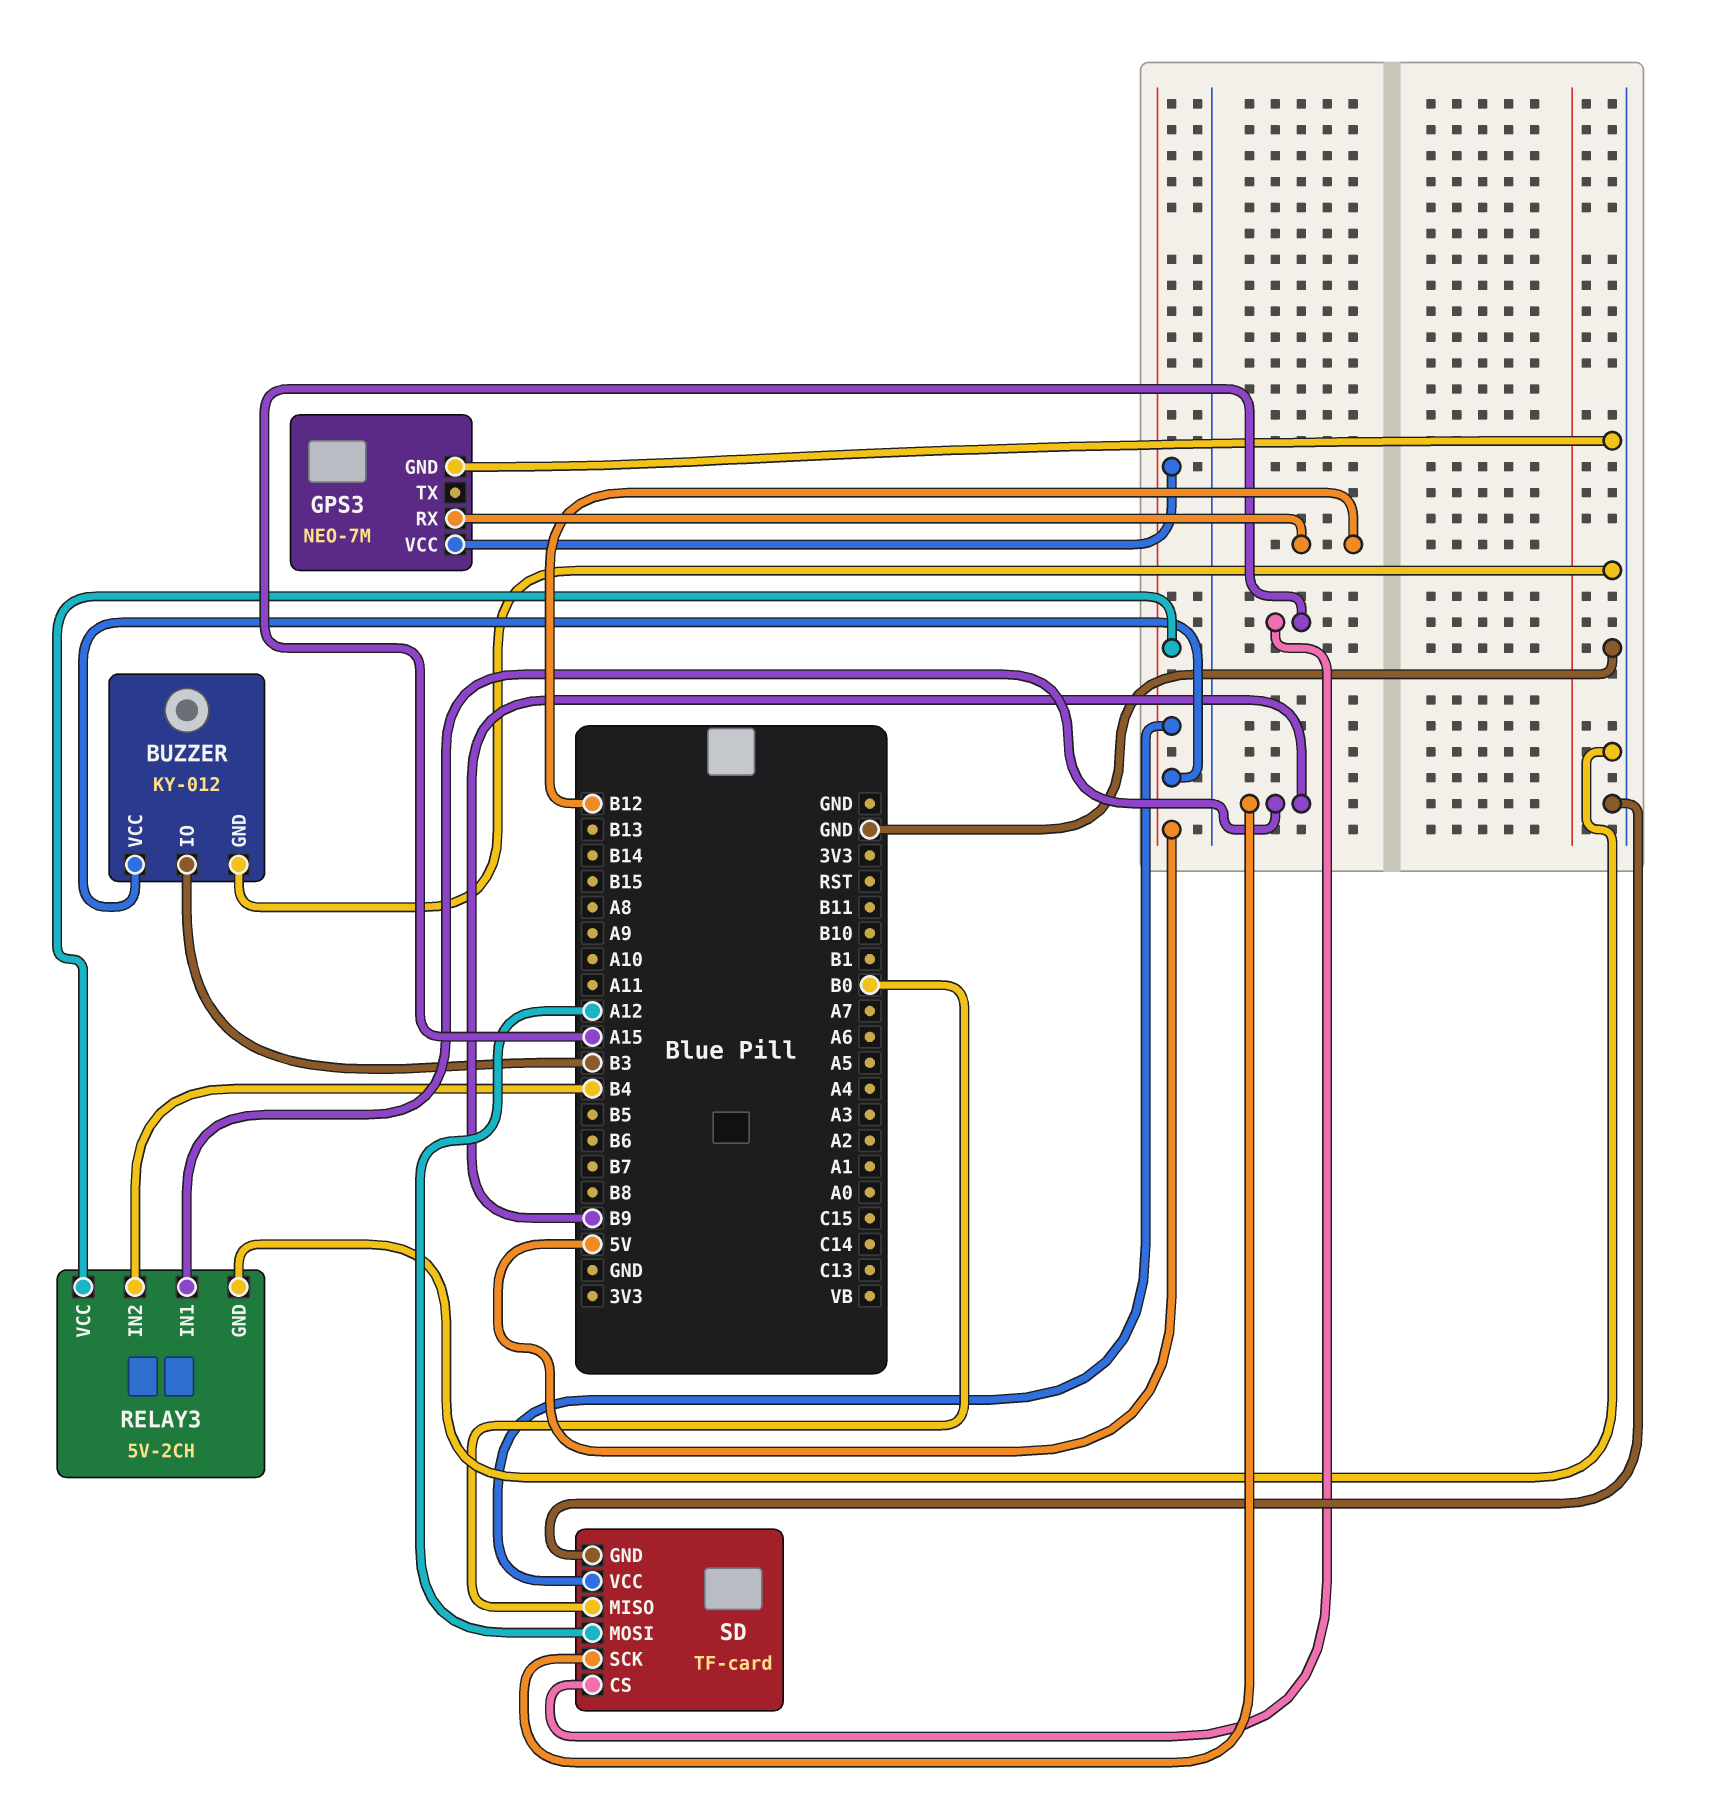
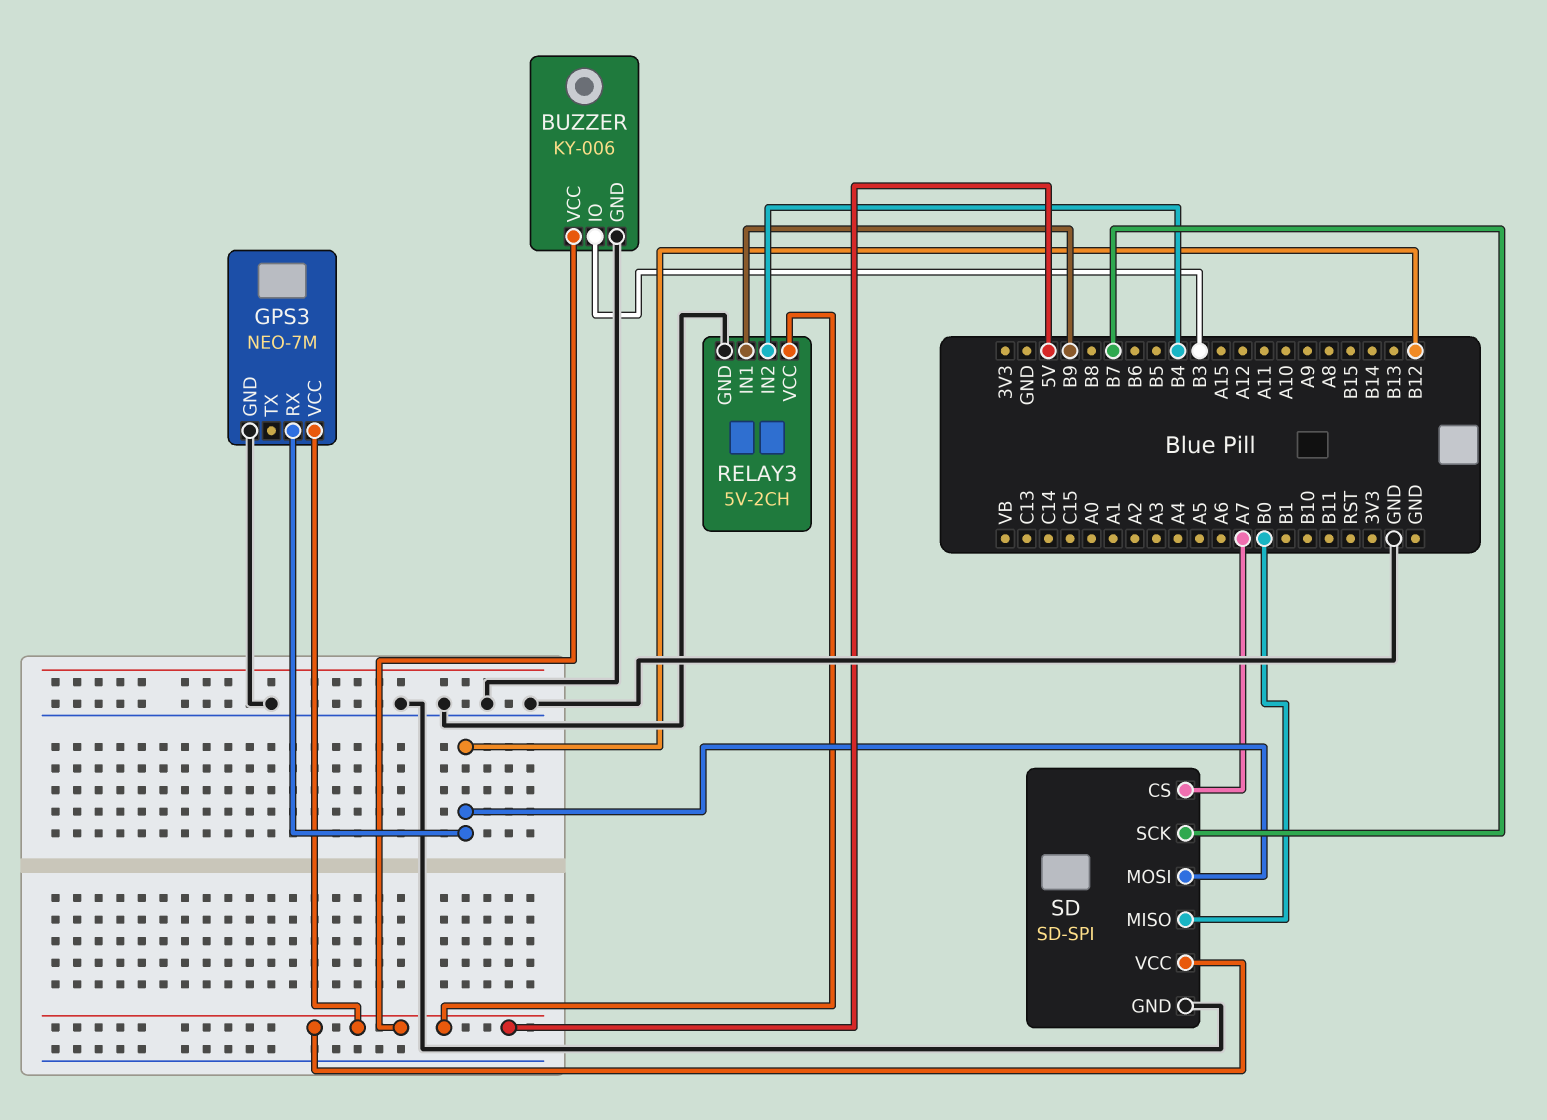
BUZZER: KY-012 -> KY-006
SD: TF-card -> SD-SPI
SD pin CS: A15 -> A7
SD pin MOSI: A12 -> B12
SD pin SCK: B9 -> B7

